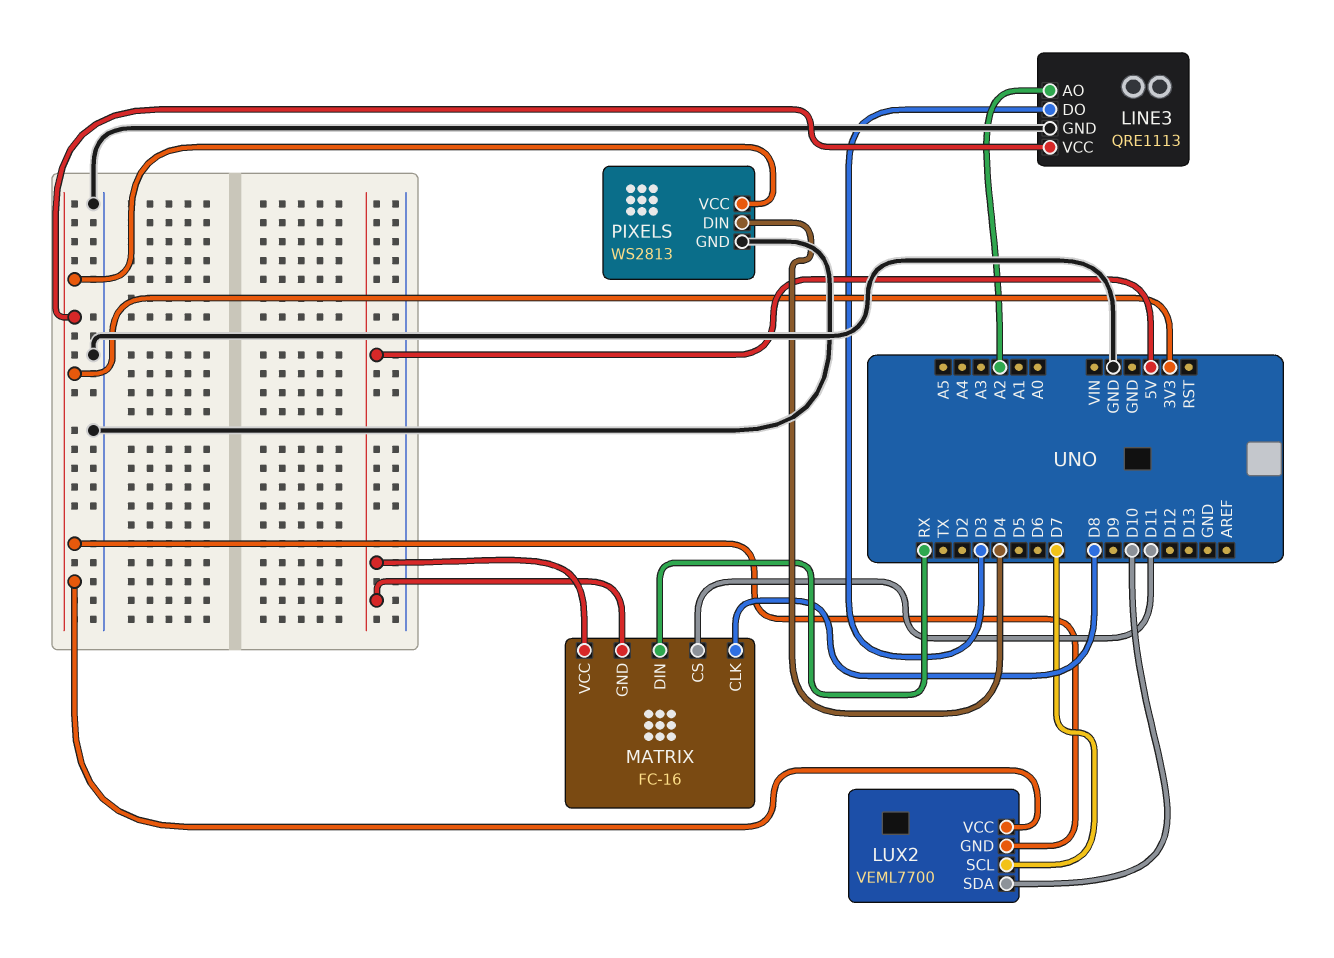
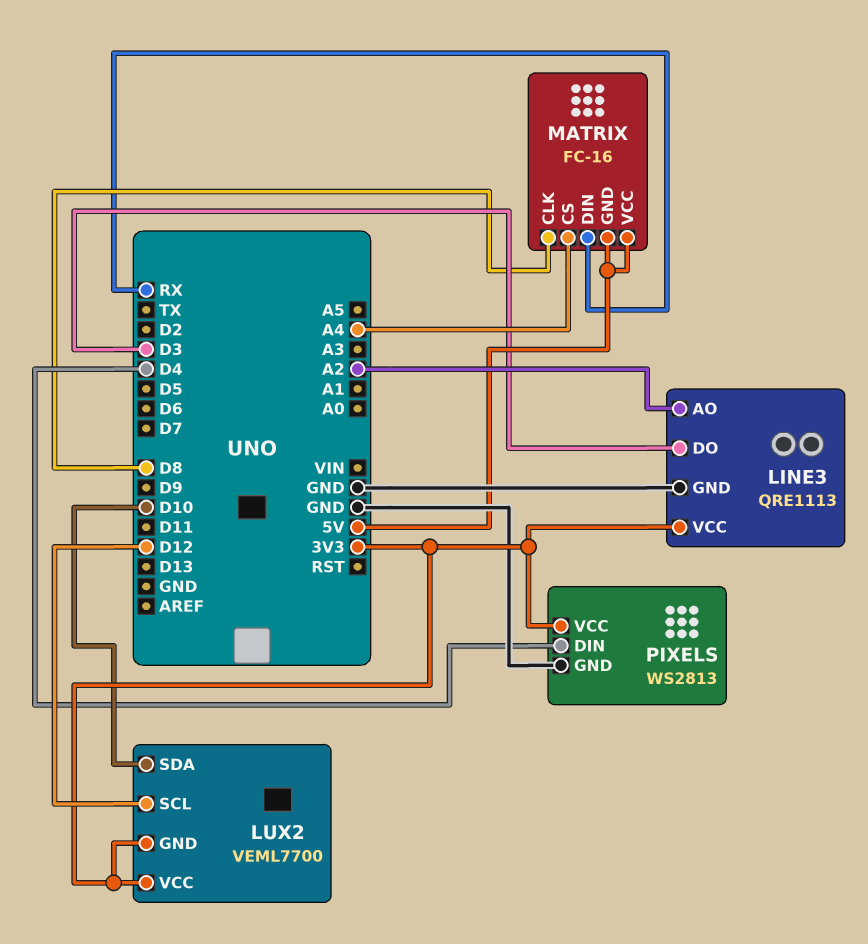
LUX2 pin SCL: D7 -> D12
MATRIX pin CS: D11 -> A4

